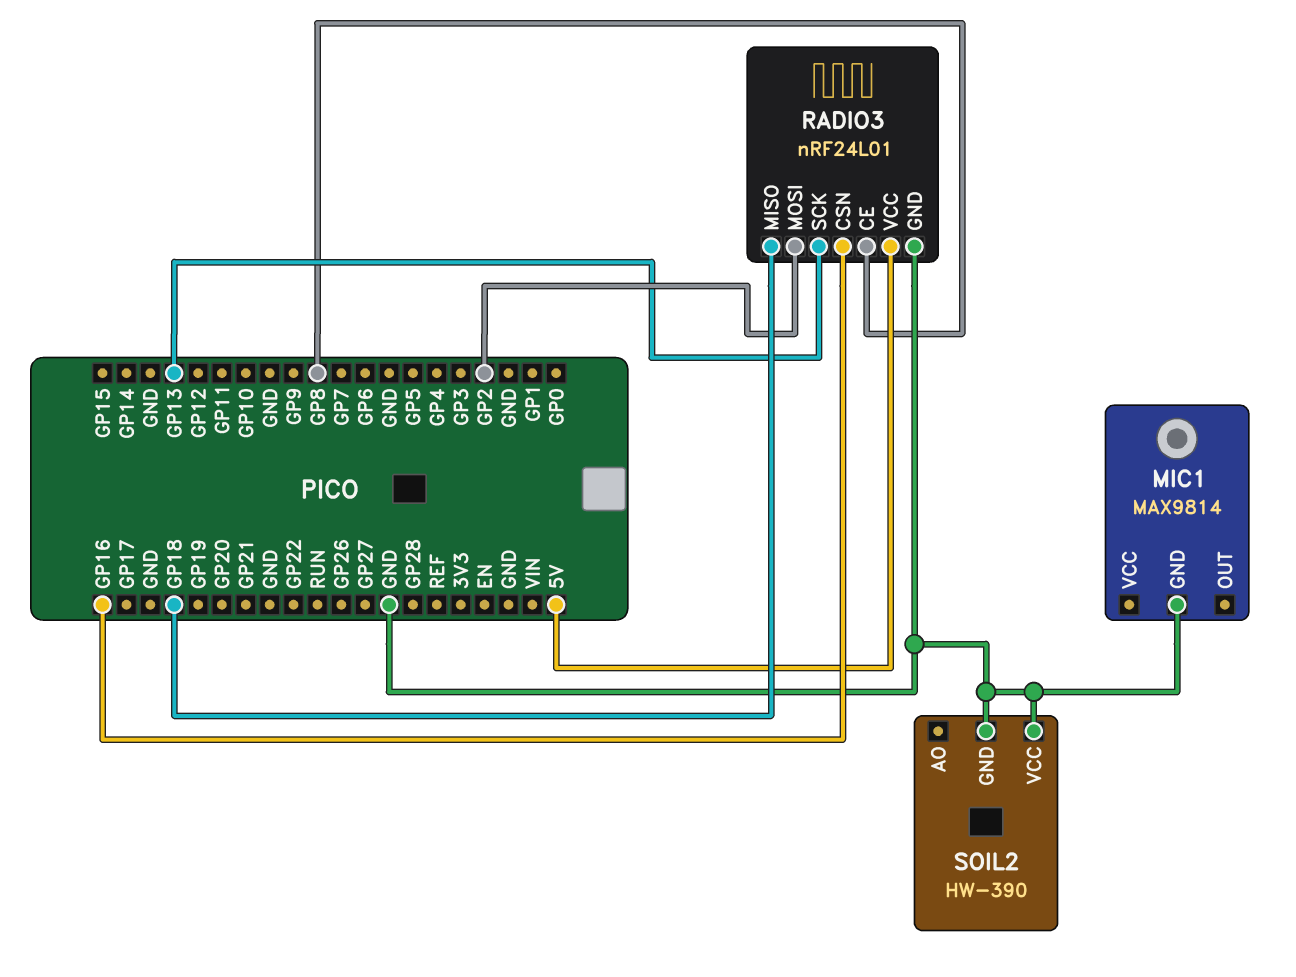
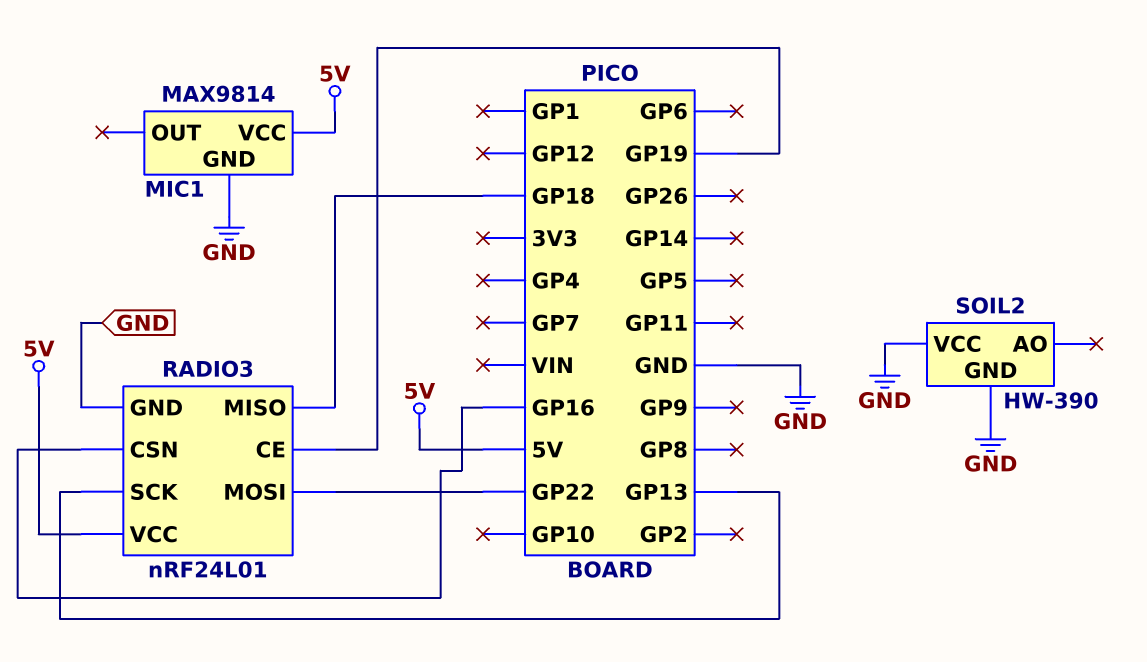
MIC1 pin VCC: none -> 5V
RADIO3 pin CE: GP8 -> GP19
RADIO3 pin MOSI: GP2 -> GP22

